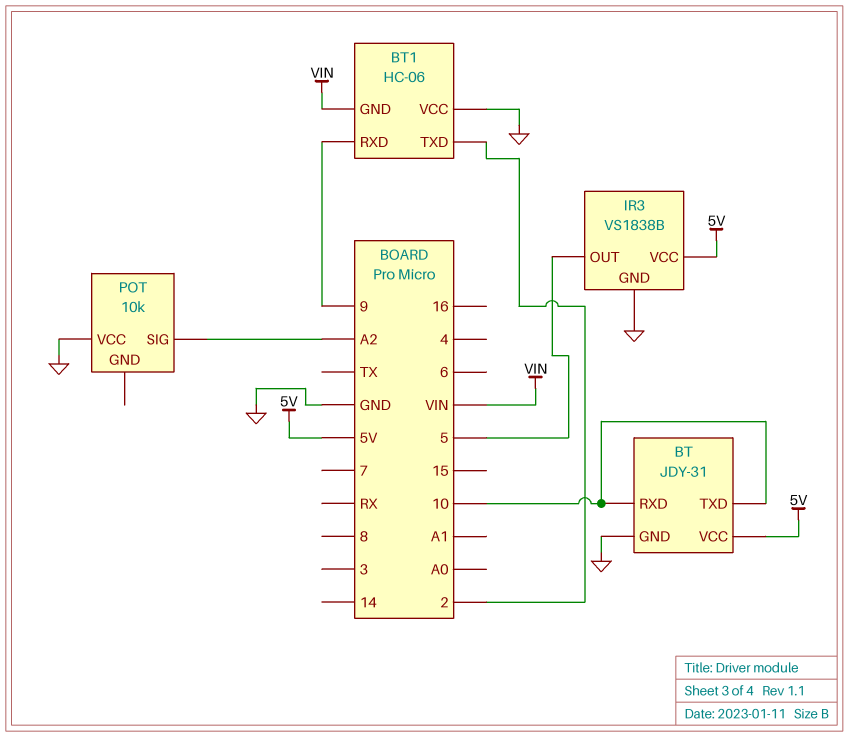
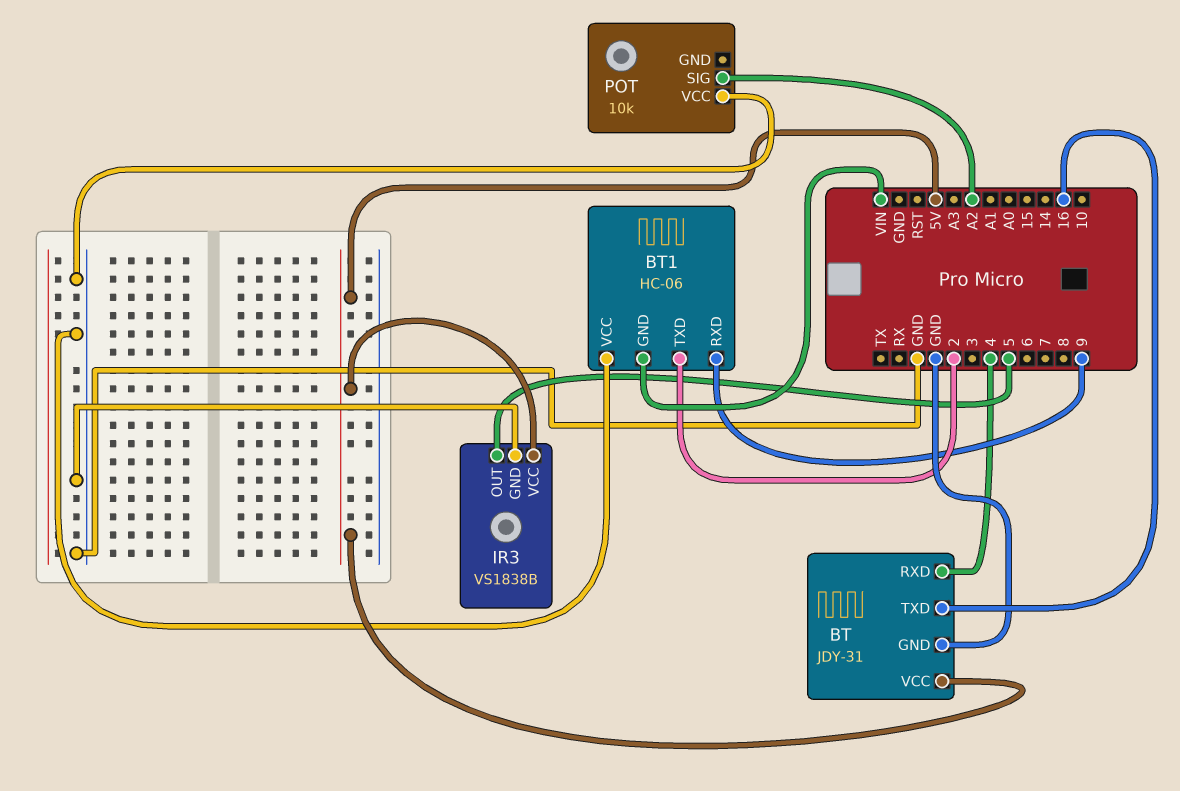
BT pin RXD: 10 -> 4
BT pin TXD: 10 -> 16

